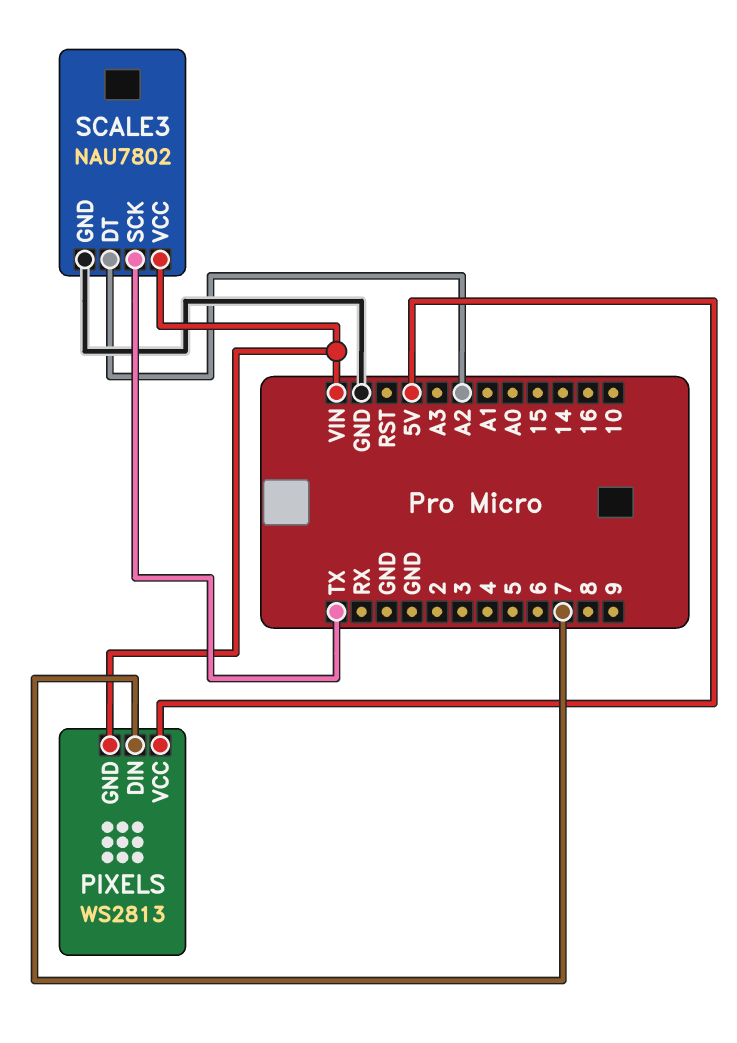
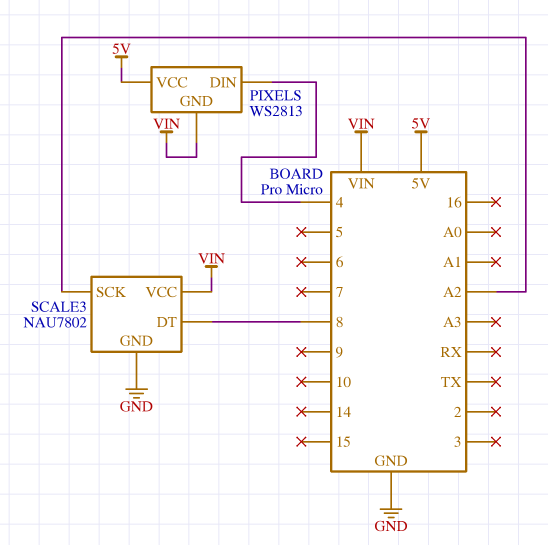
PIXELS pin DIN: 7 -> 4
SCALE3 pin DT: A2 -> 8
SCALE3 pin SCK: TX -> A2

